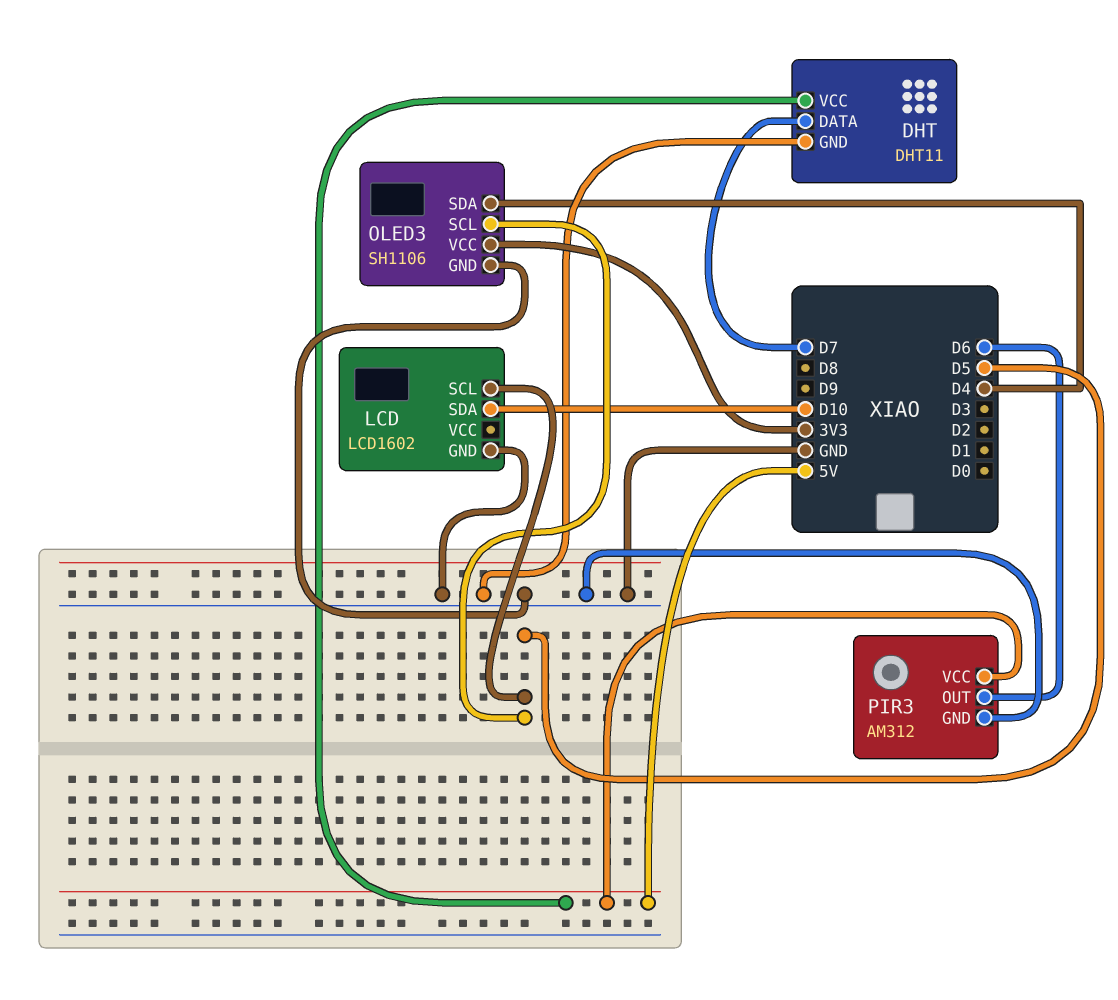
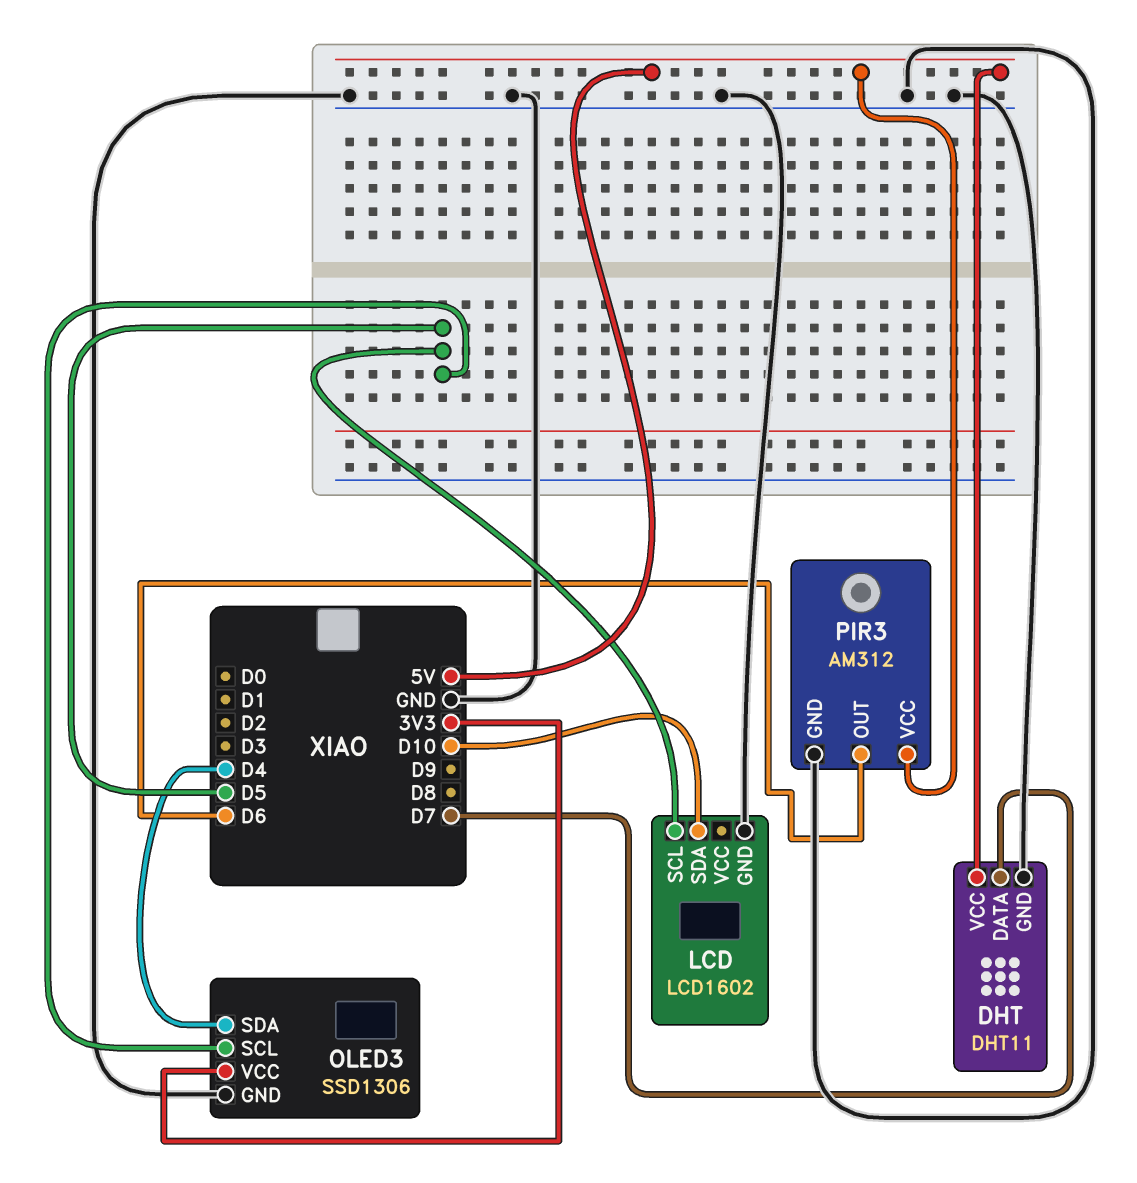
OLED3: SH1106 -> SSD1306

